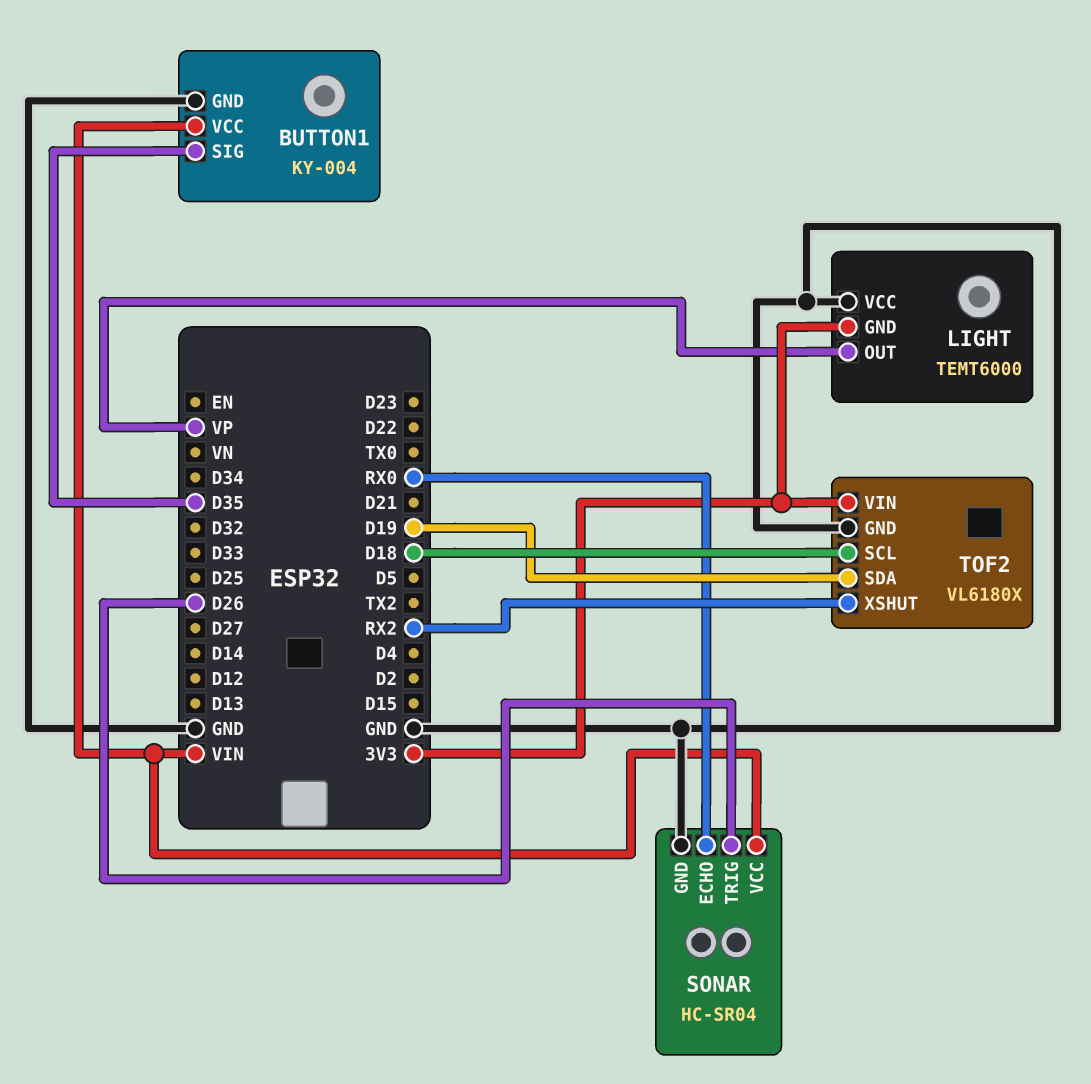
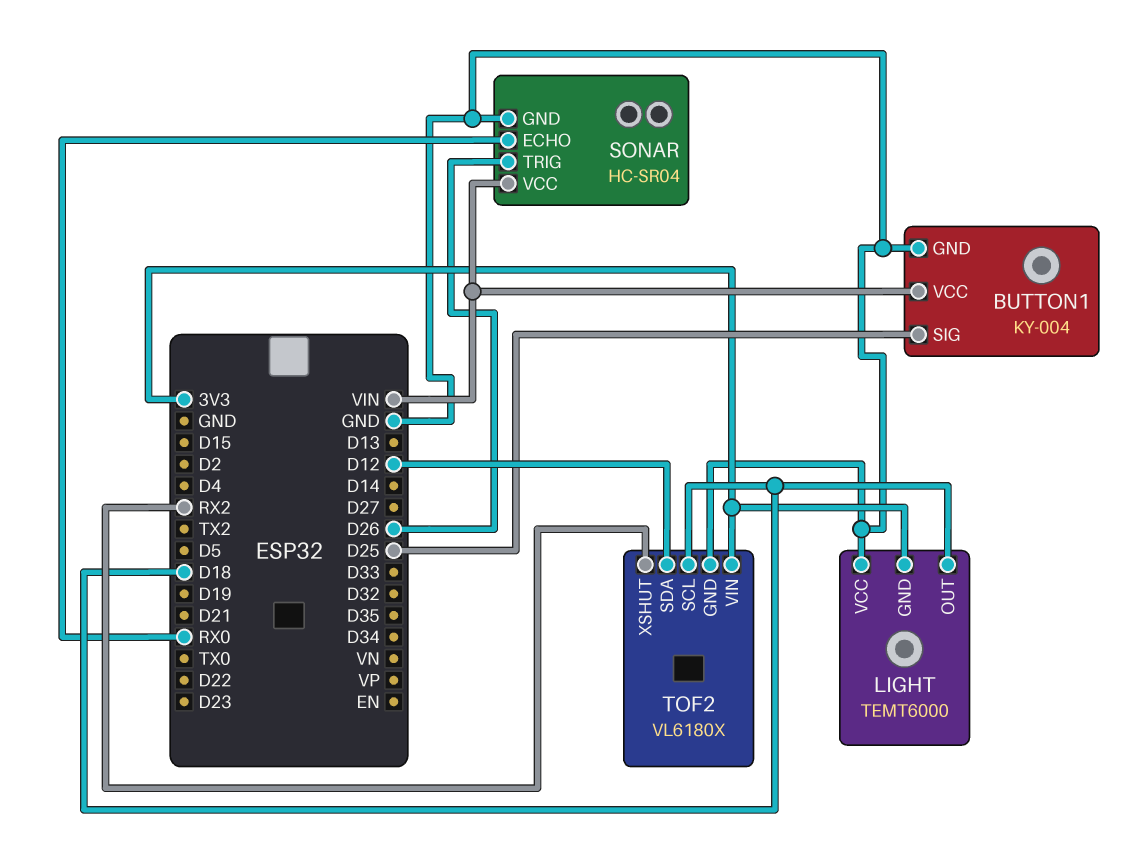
BUTTON1 pin SIG: D35 -> D25
LIGHT pin OUT: VP -> D18
TOF2 pin SDA: D19 -> D12

